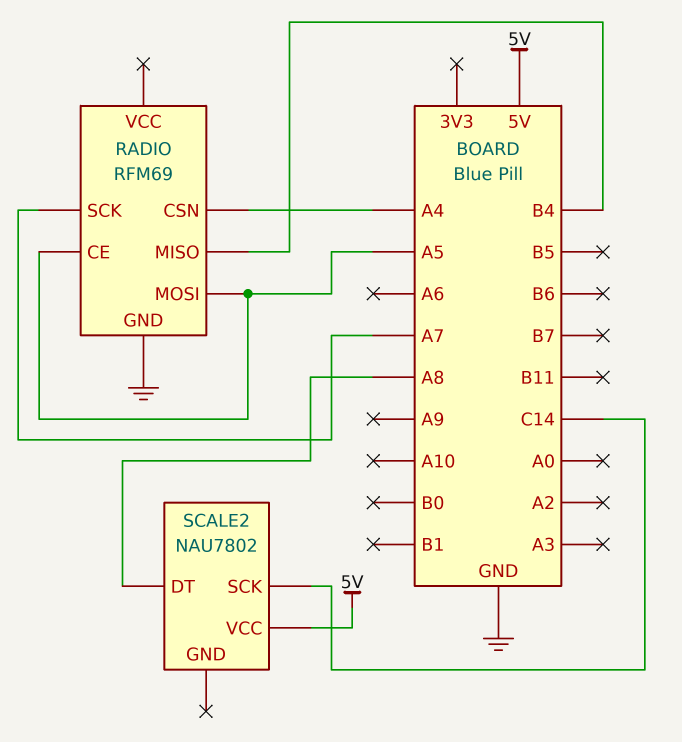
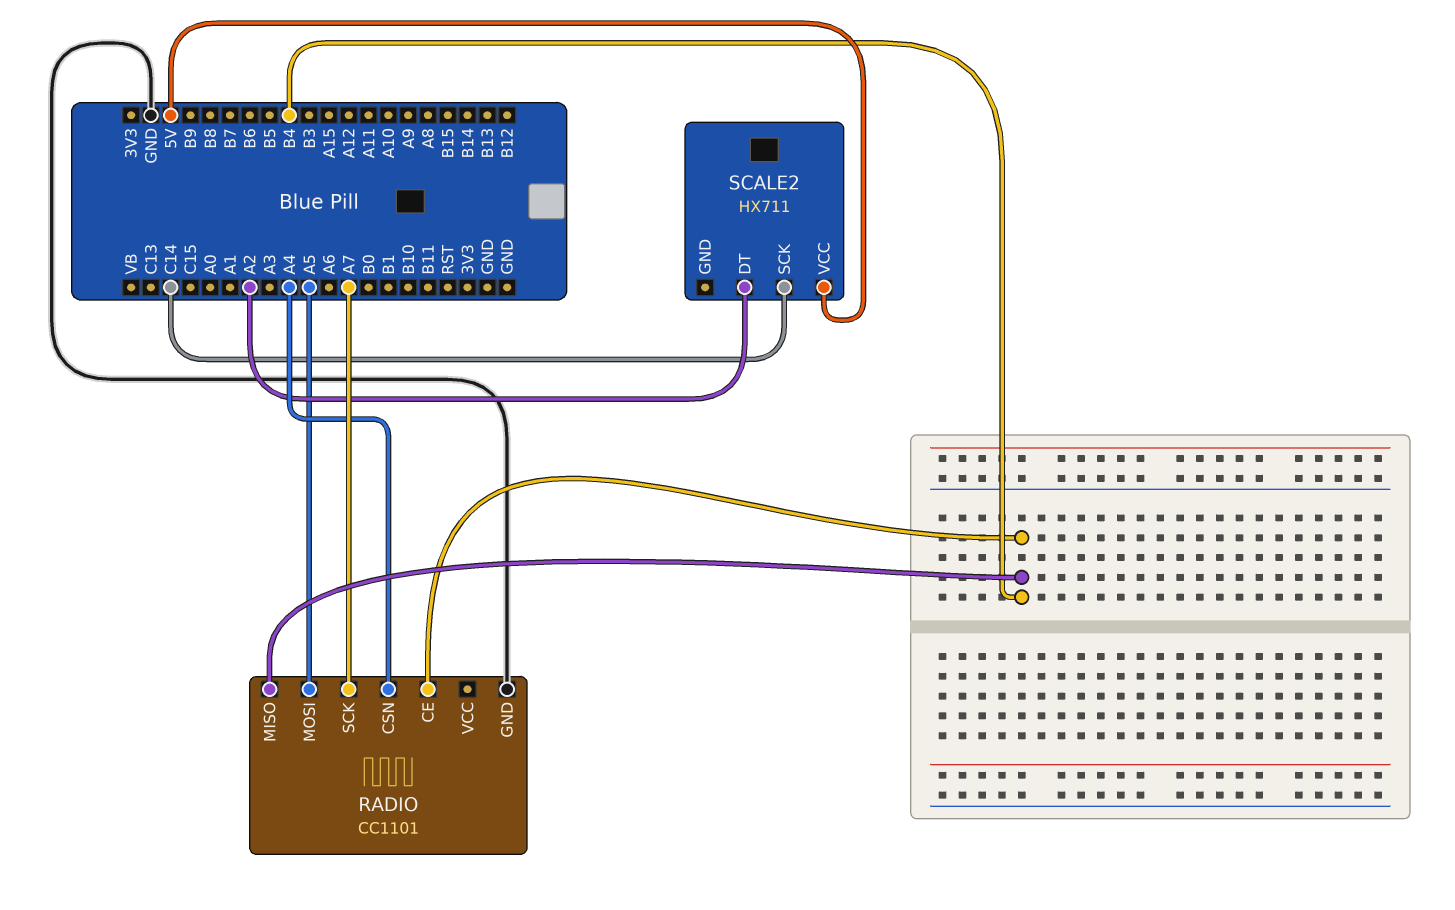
RADIO: RFM69 -> CC1101
RADIO pin CE: A5 -> B4
SCALE2: NAU7802 -> HX711
SCALE2 pin DT: A8 -> A2

